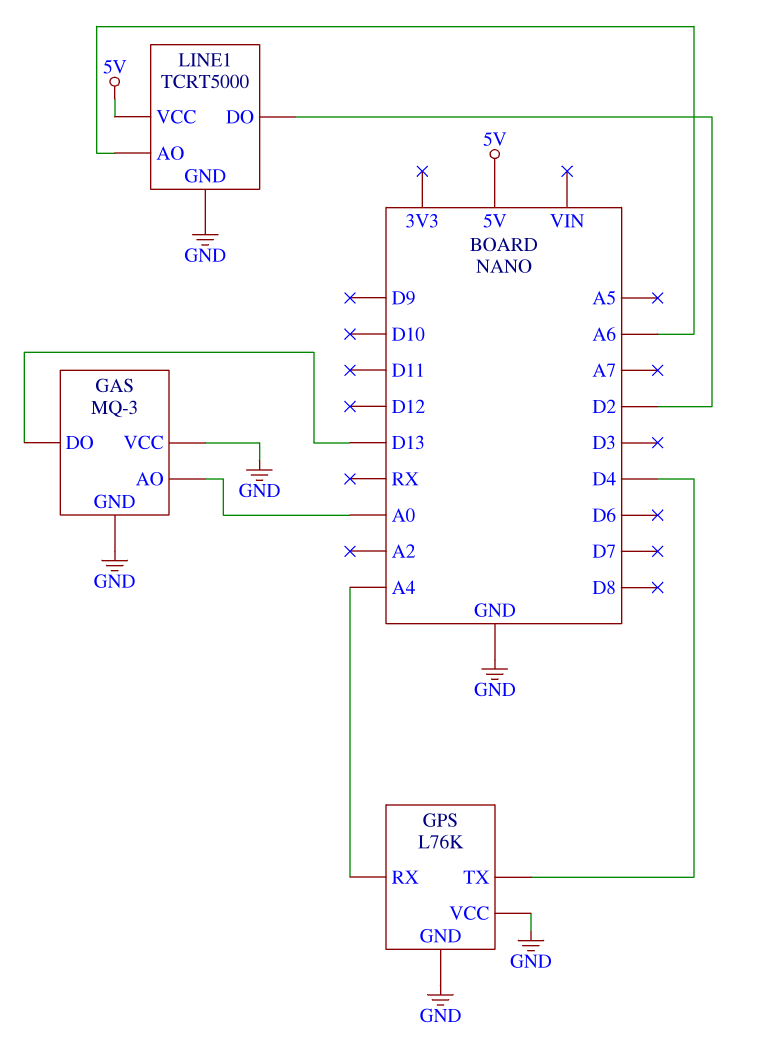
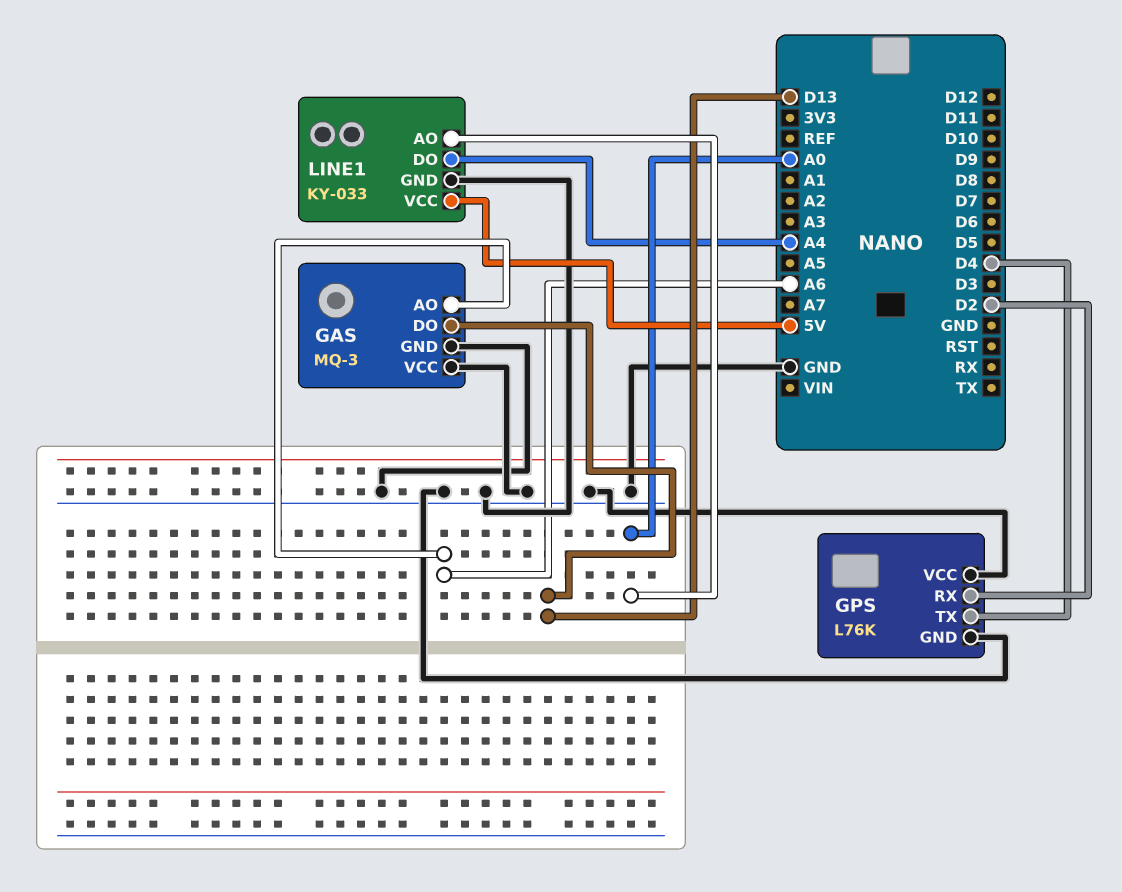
GAS pin AO: A0 -> A6
GPS pin RX: A4 -> D2
LINE1: TCRT5000 -> KY-033
LINE1 pin AO: A6 -> A0
LINE1 pin DO: D2 -> A4

